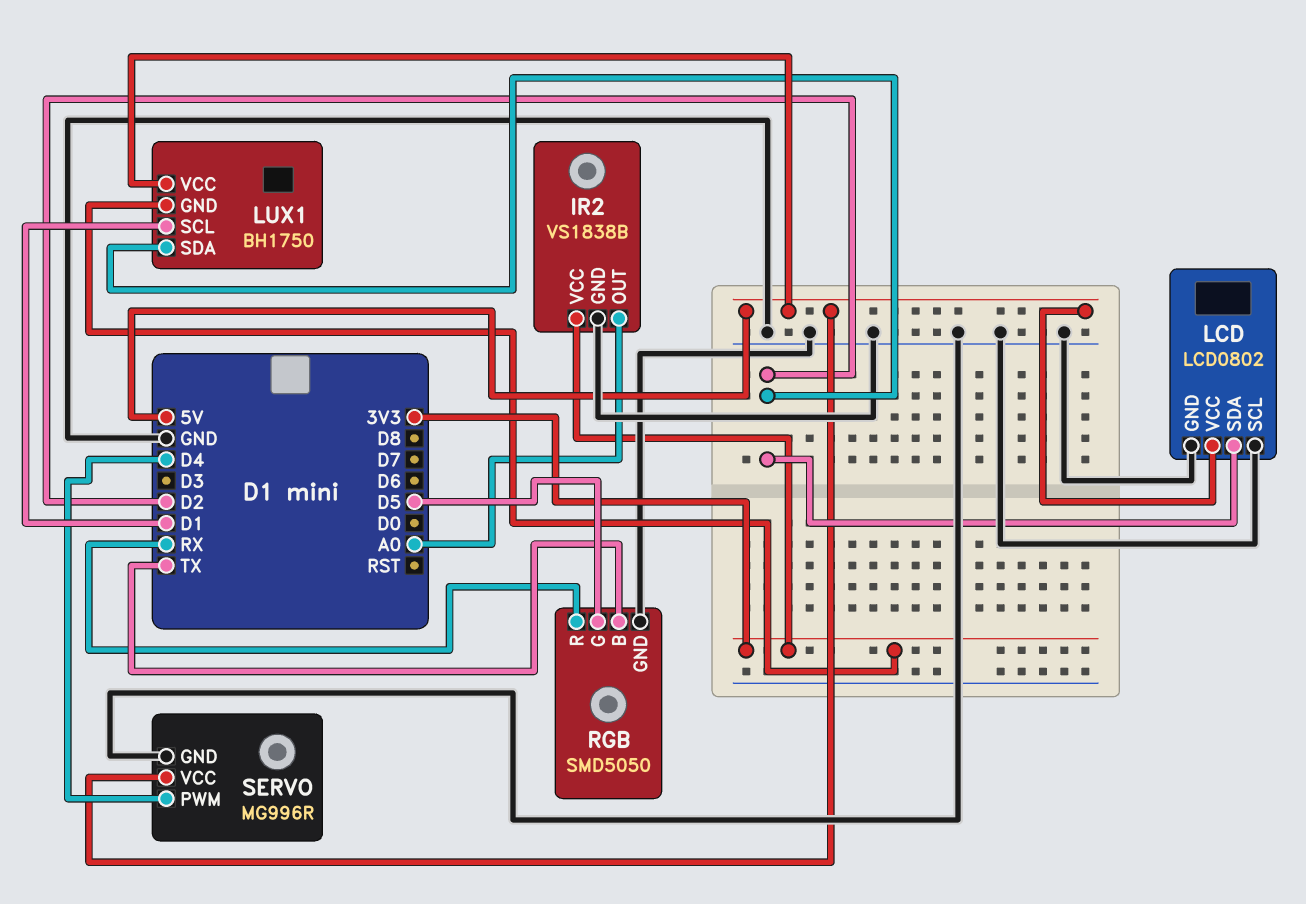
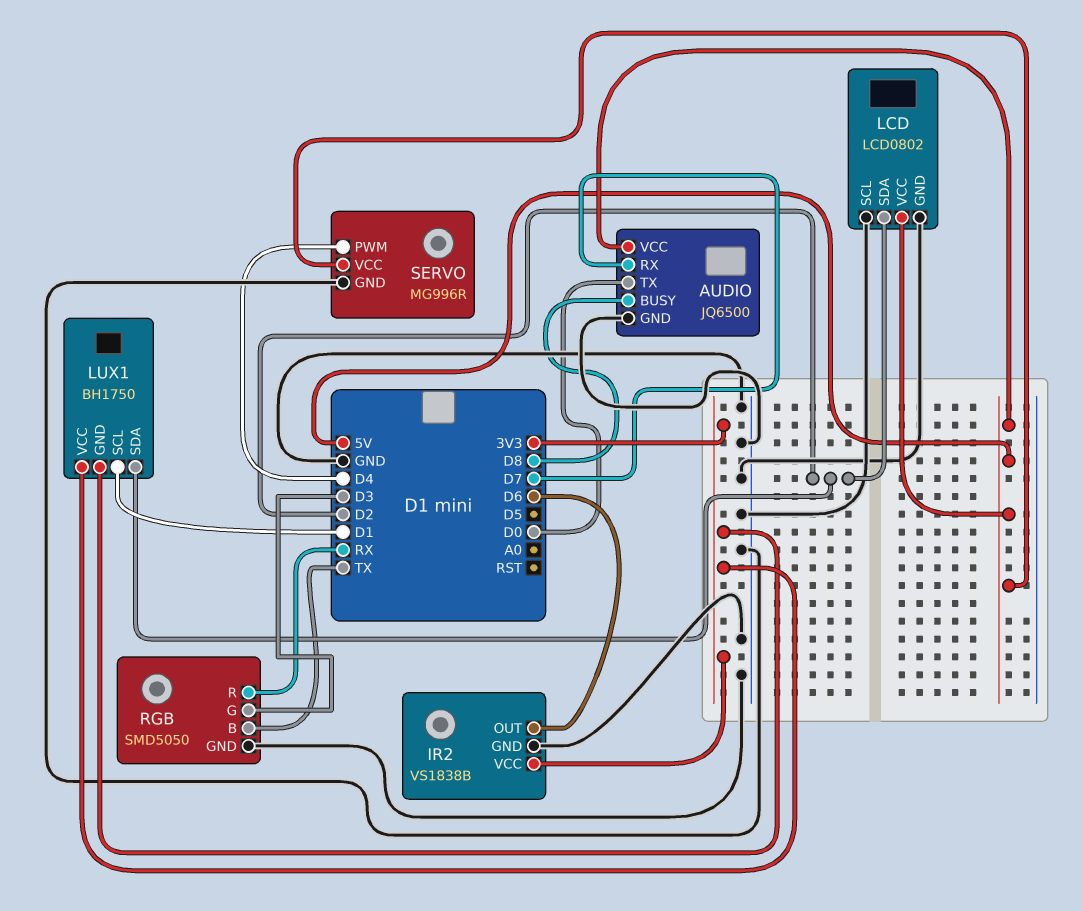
AUDIO: none -> JQ6500
AUDIO pin BUSY: none -> D8
AUDIO pin GND: none -> GND
AUDIO pin RX: none -> D7
AUDIO pin TX: none -> D0
AUDIO pin VCC: none -> 5V
IR2 pin OUT: A0 -> D6
LUX1 pin VCC: 5V -> 3V3
RGB pin G: D5 -> D3

